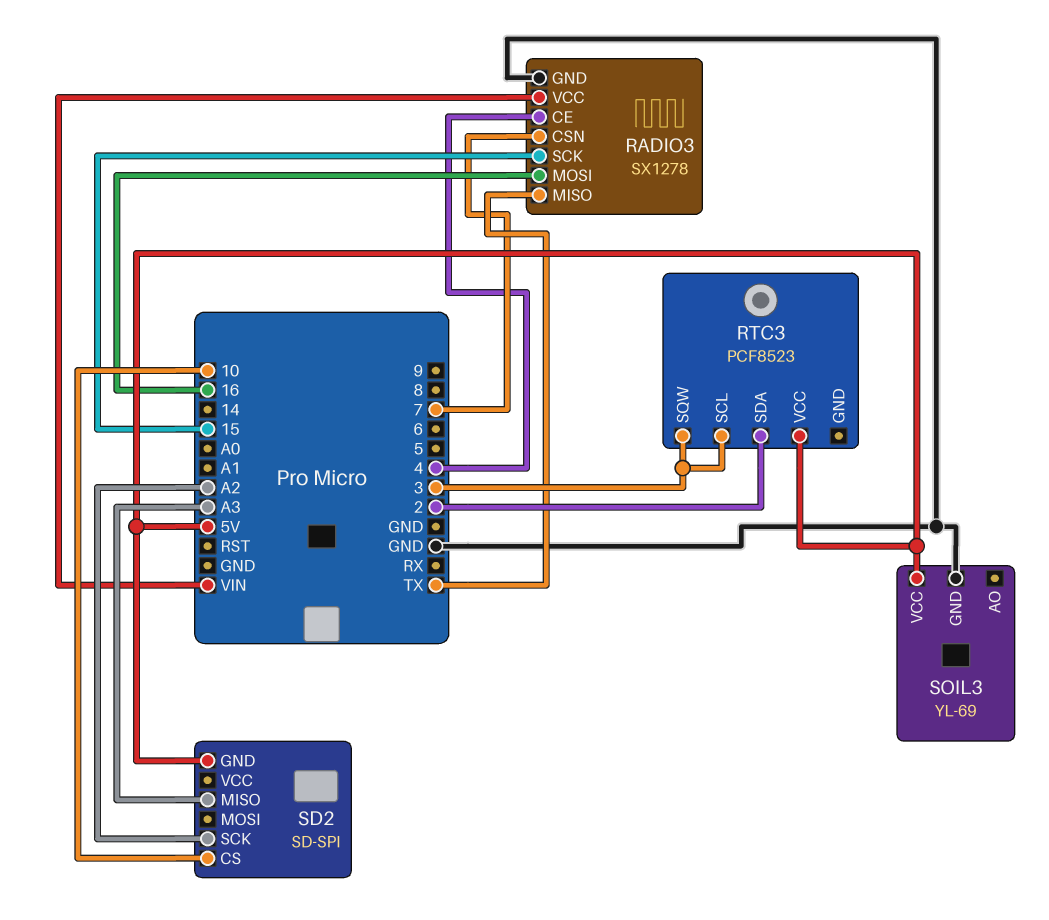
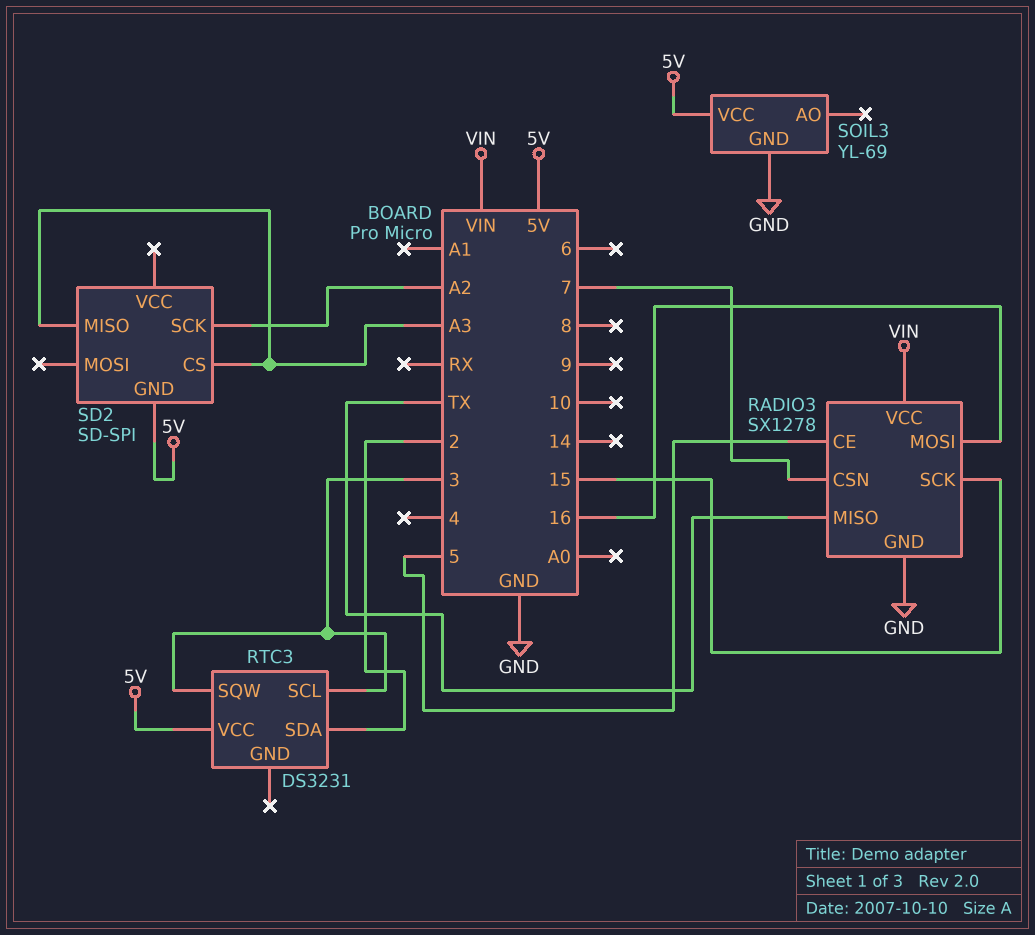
RADIO3 pin CE: 4 -> 5
RTC3: PCF8523 -> DS3231
SD2 pin CS: 10 -> A3

